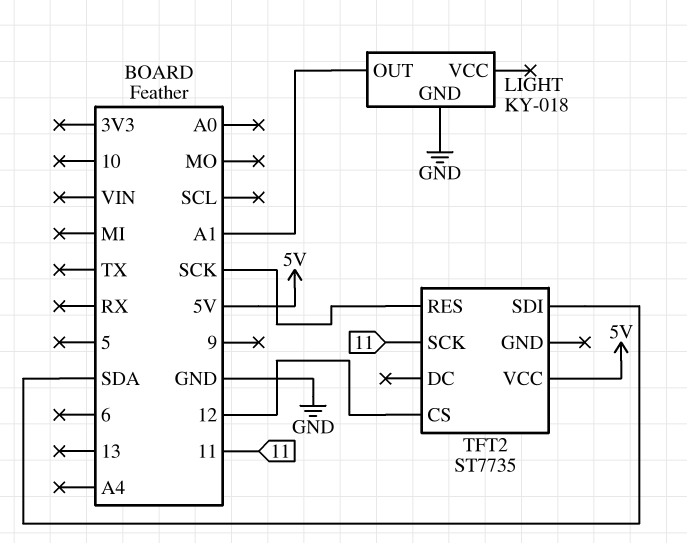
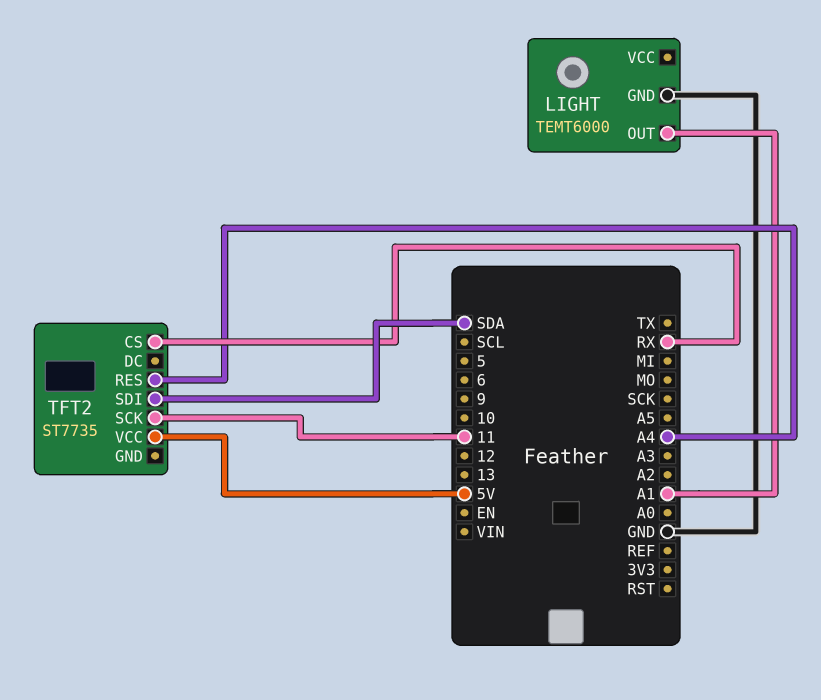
LIGHT: KY-018 -> TEMT6000
TFT2 pin CS: 12 -> RX
TFT2 pin RES: SCK -> A4

